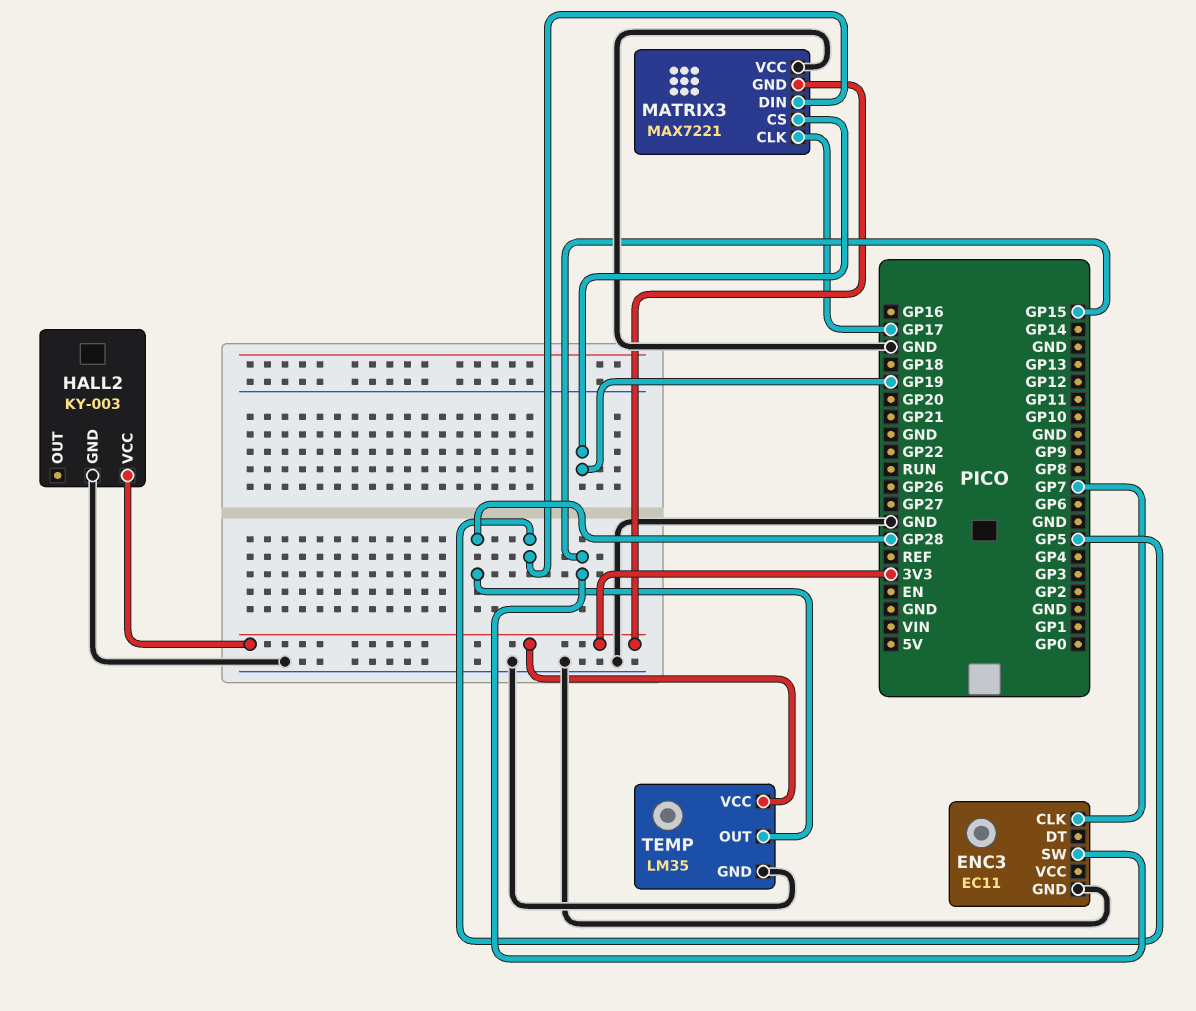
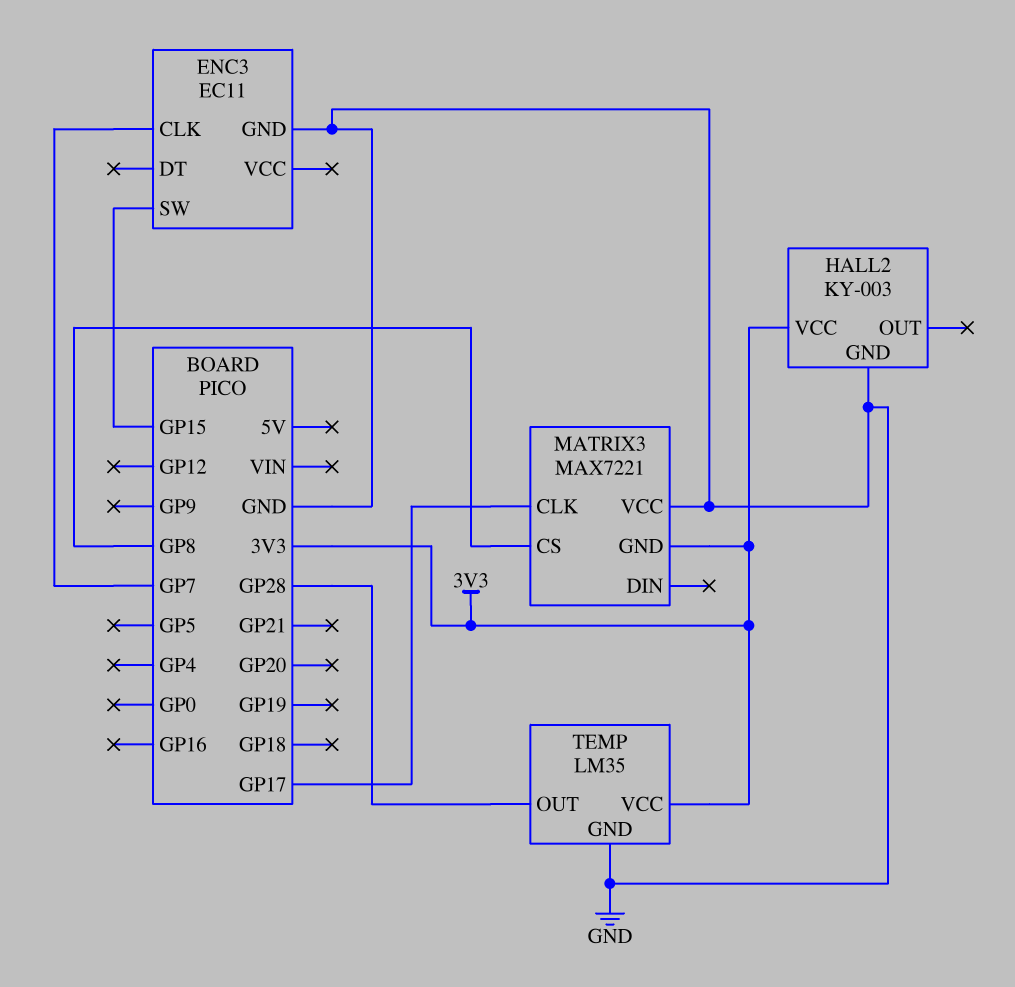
MATRIX3 pin CS: GP19 -> GP8
MATRIX3 pin DIN: GP5 -> none

